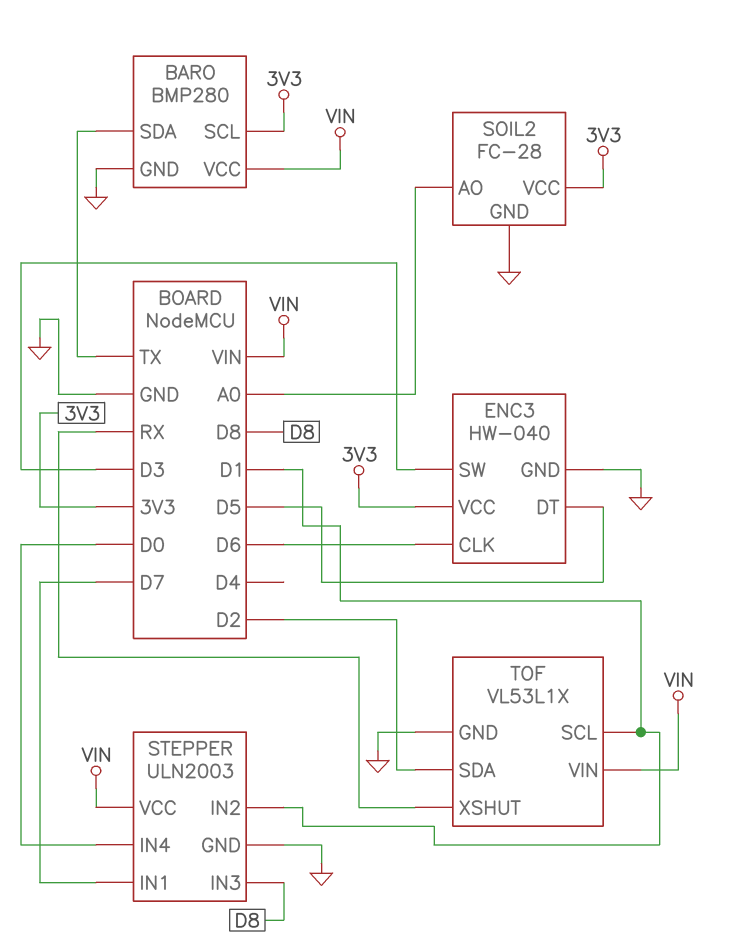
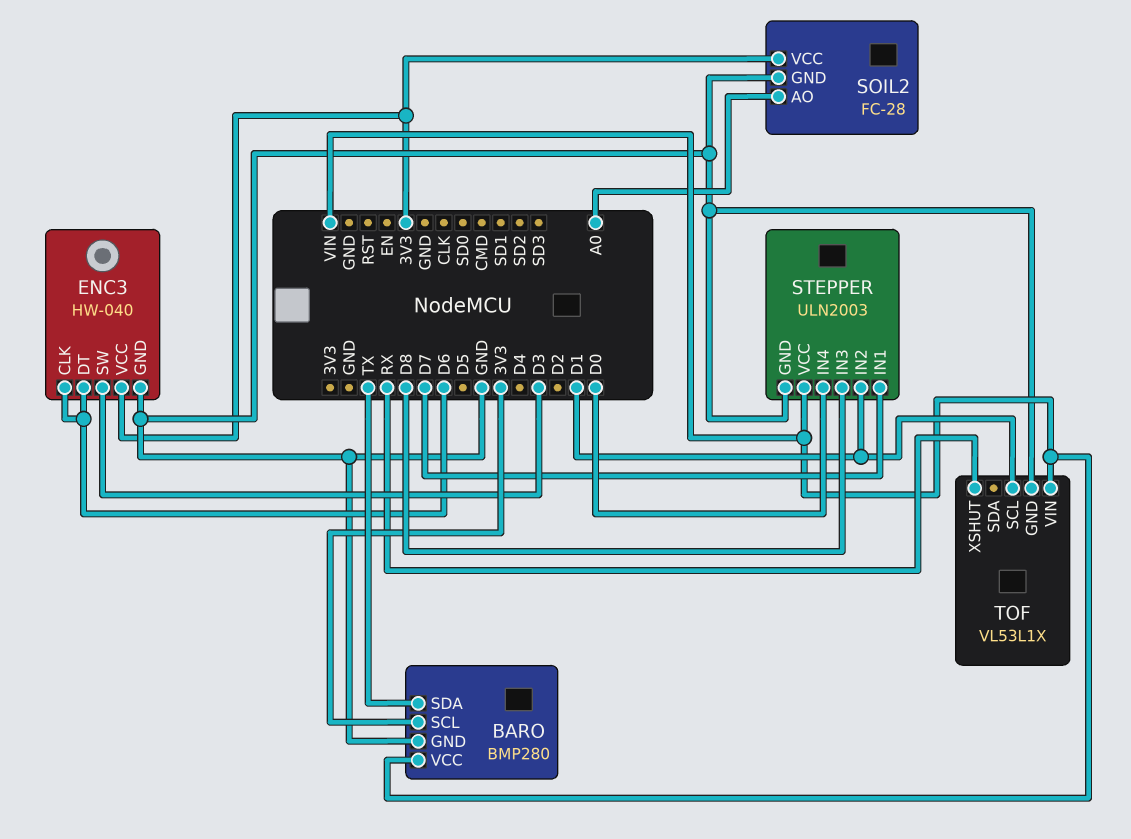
ENC3 pin DT: D5 -> D6
TOF pin SDA: D2 -> none

